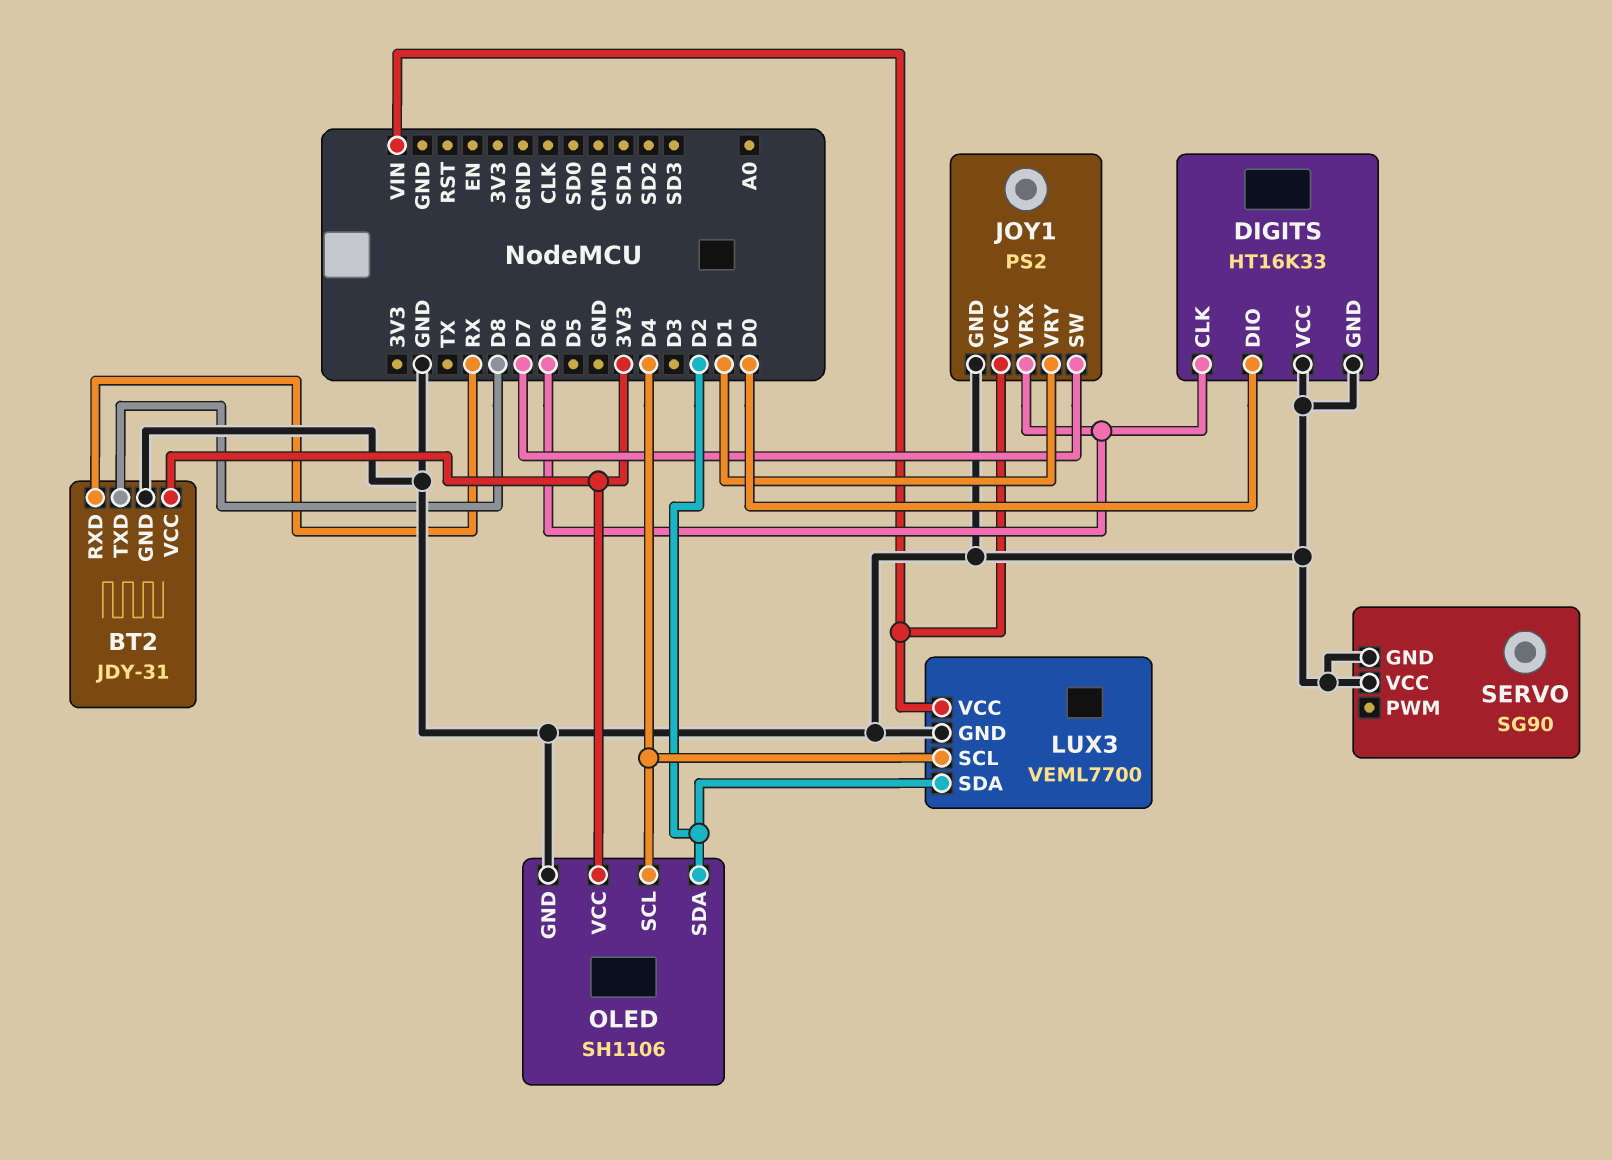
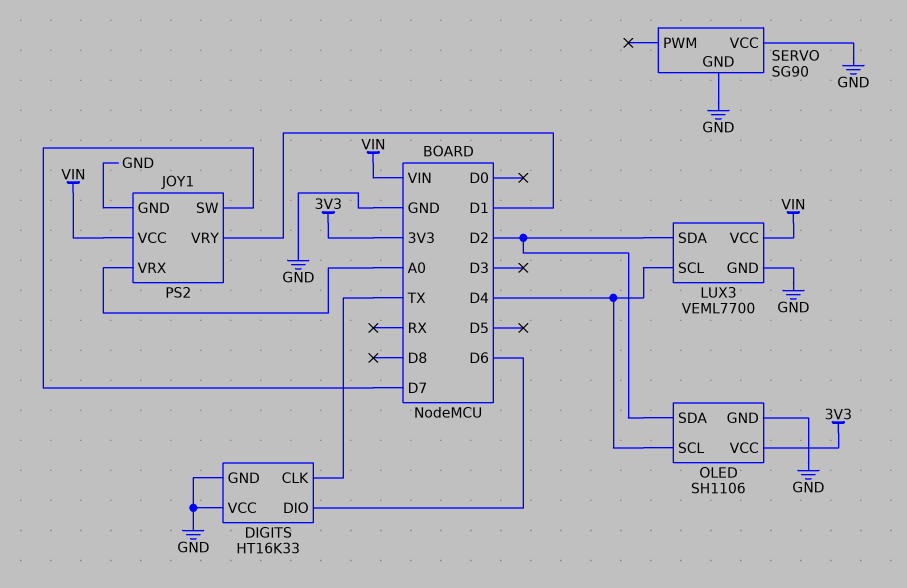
BT2: JDY-31 -> none
BT2 pin GND: GND -> none
BT2 pin RXD: RX -> none
BT2 pin TXD: D8 -> none
BT2 pin VCC: 3V3 -> none
DIGITS pin CLK: D6 -> TX
DIGITS pin DIO: D0 -> D6
JOY1 pin VRX: D6 -> A0

